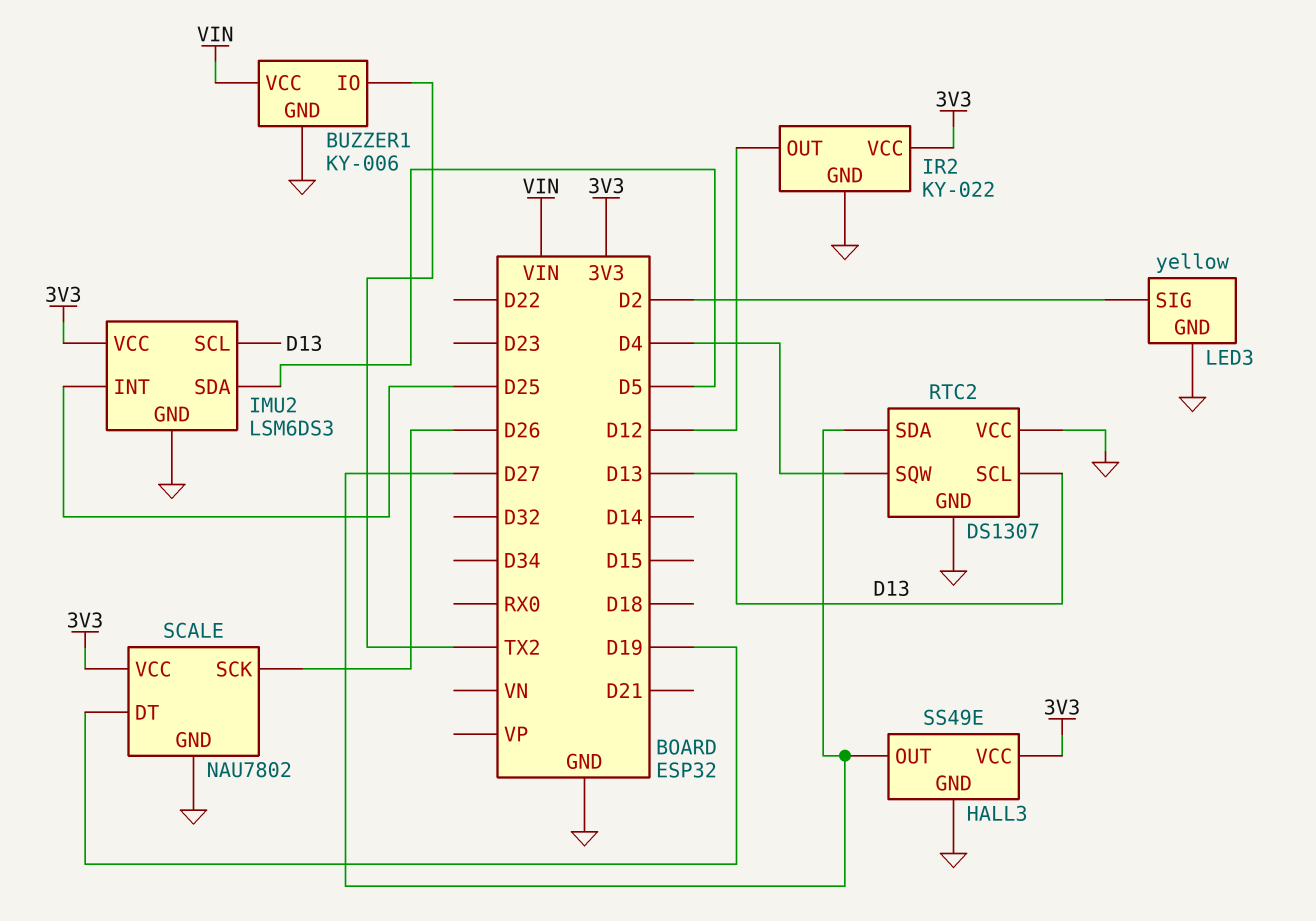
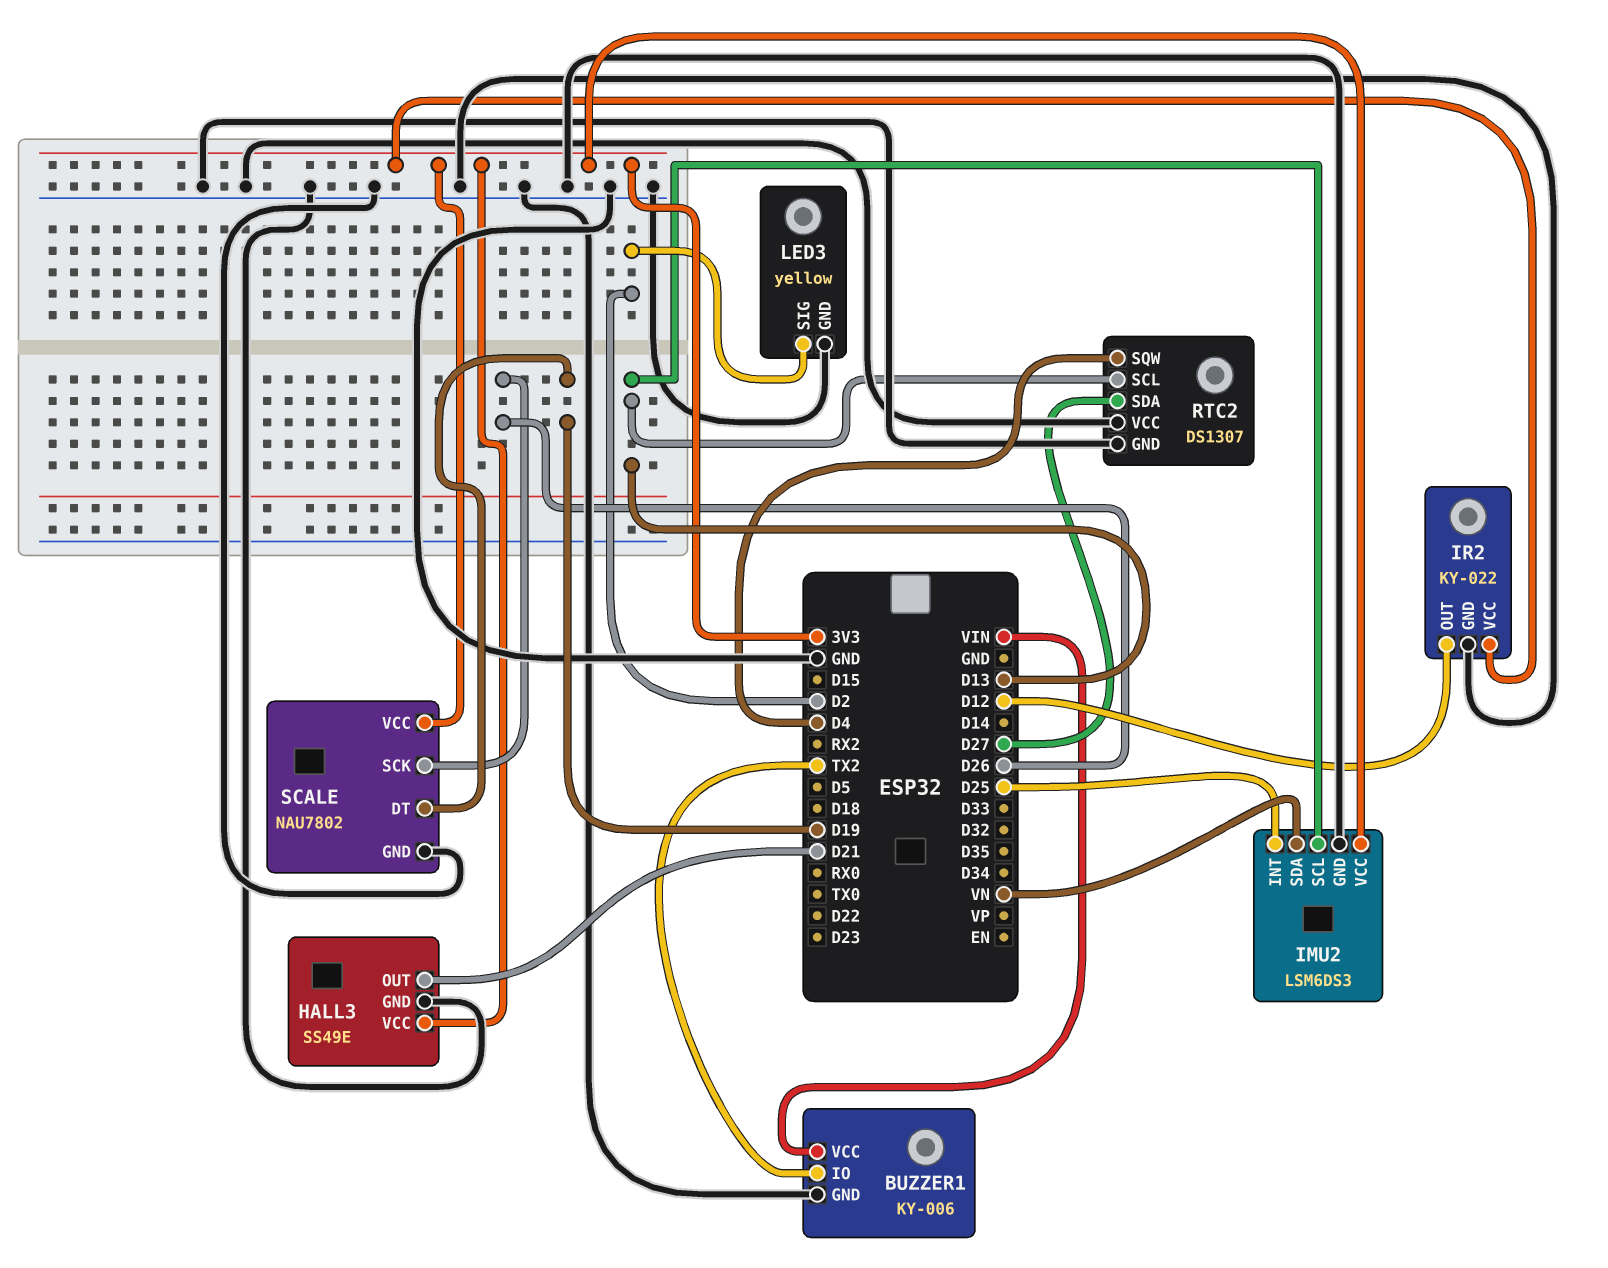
HALL3 pin OUT: D27 -> D21
IMU2 pin SDA: D5 -> VN

